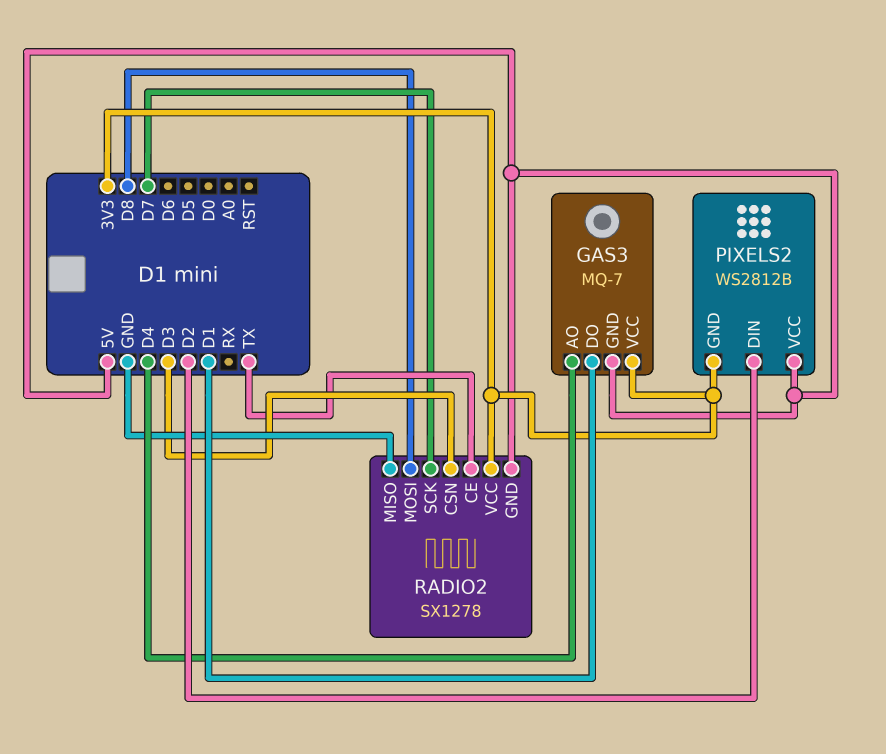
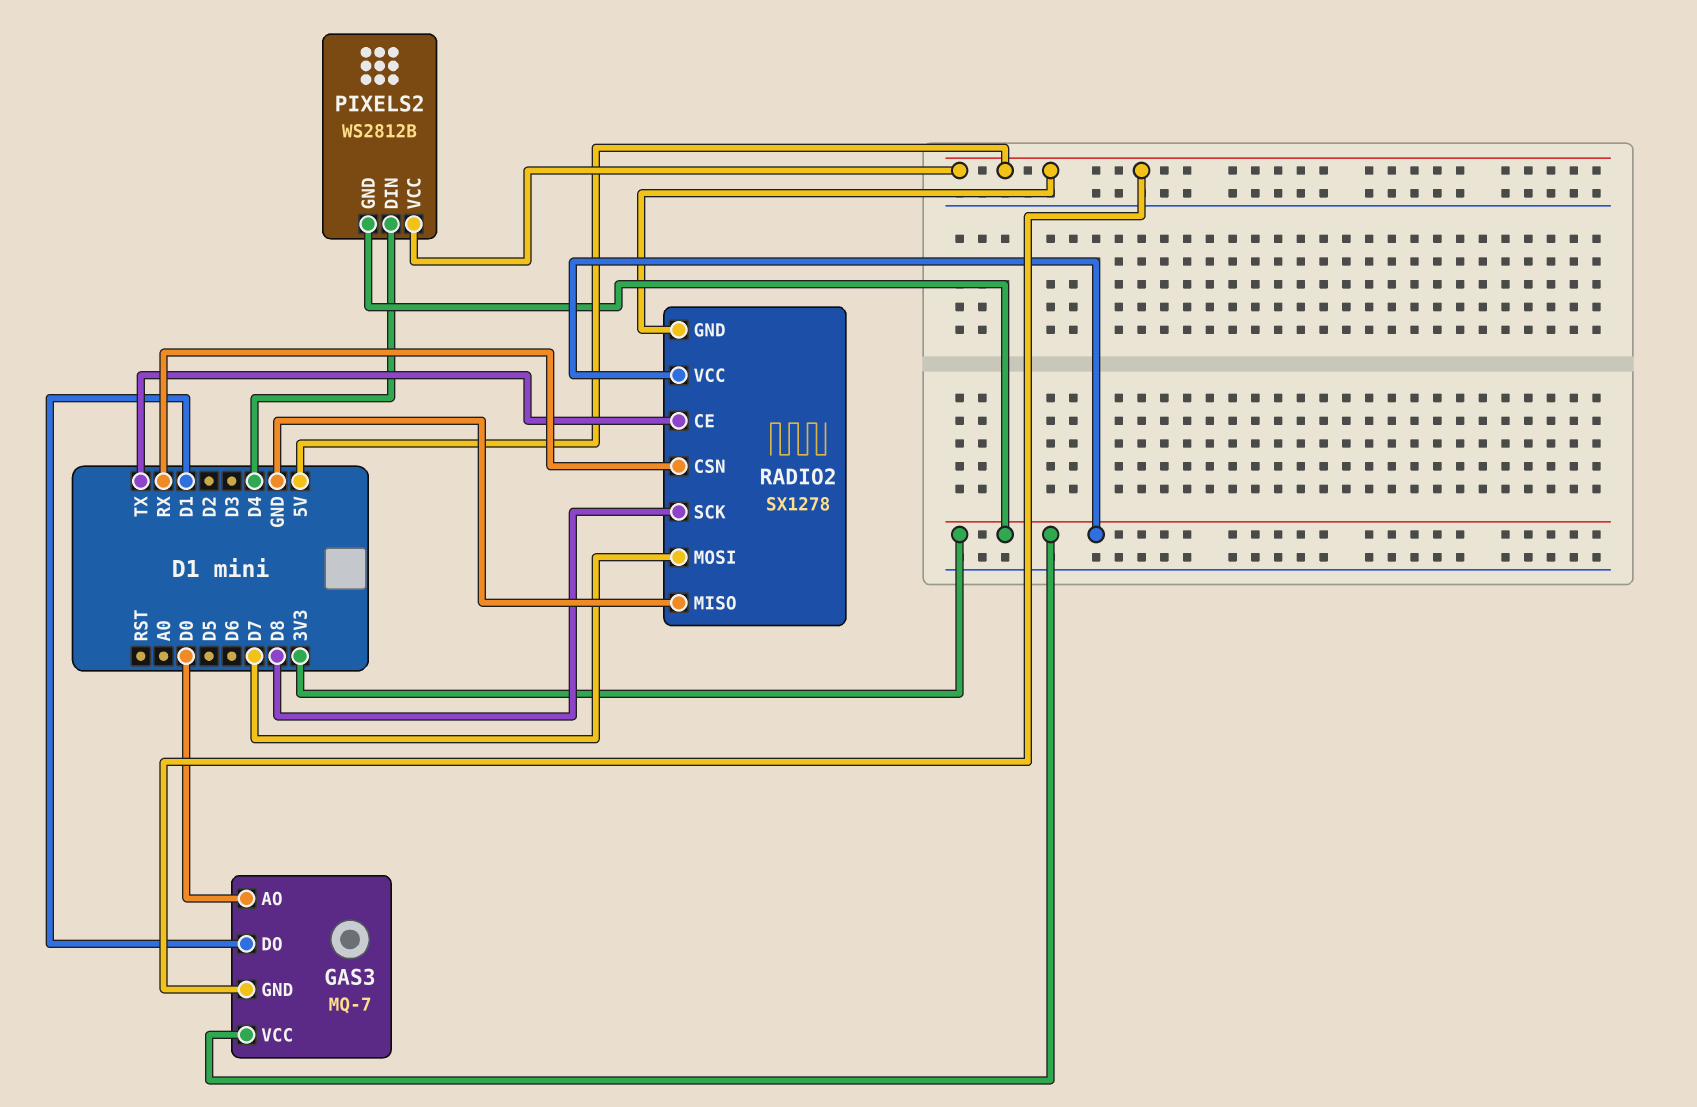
GAS3 pin AO: D4 -> D0
PIXELS2 pin DIN: D2 -> D4
RADIO2 pin CSN: D3 -> RX
RADIO2 pin MOSI: D8 -> D7
RADIO2 pin SCK: D7 -> D8

